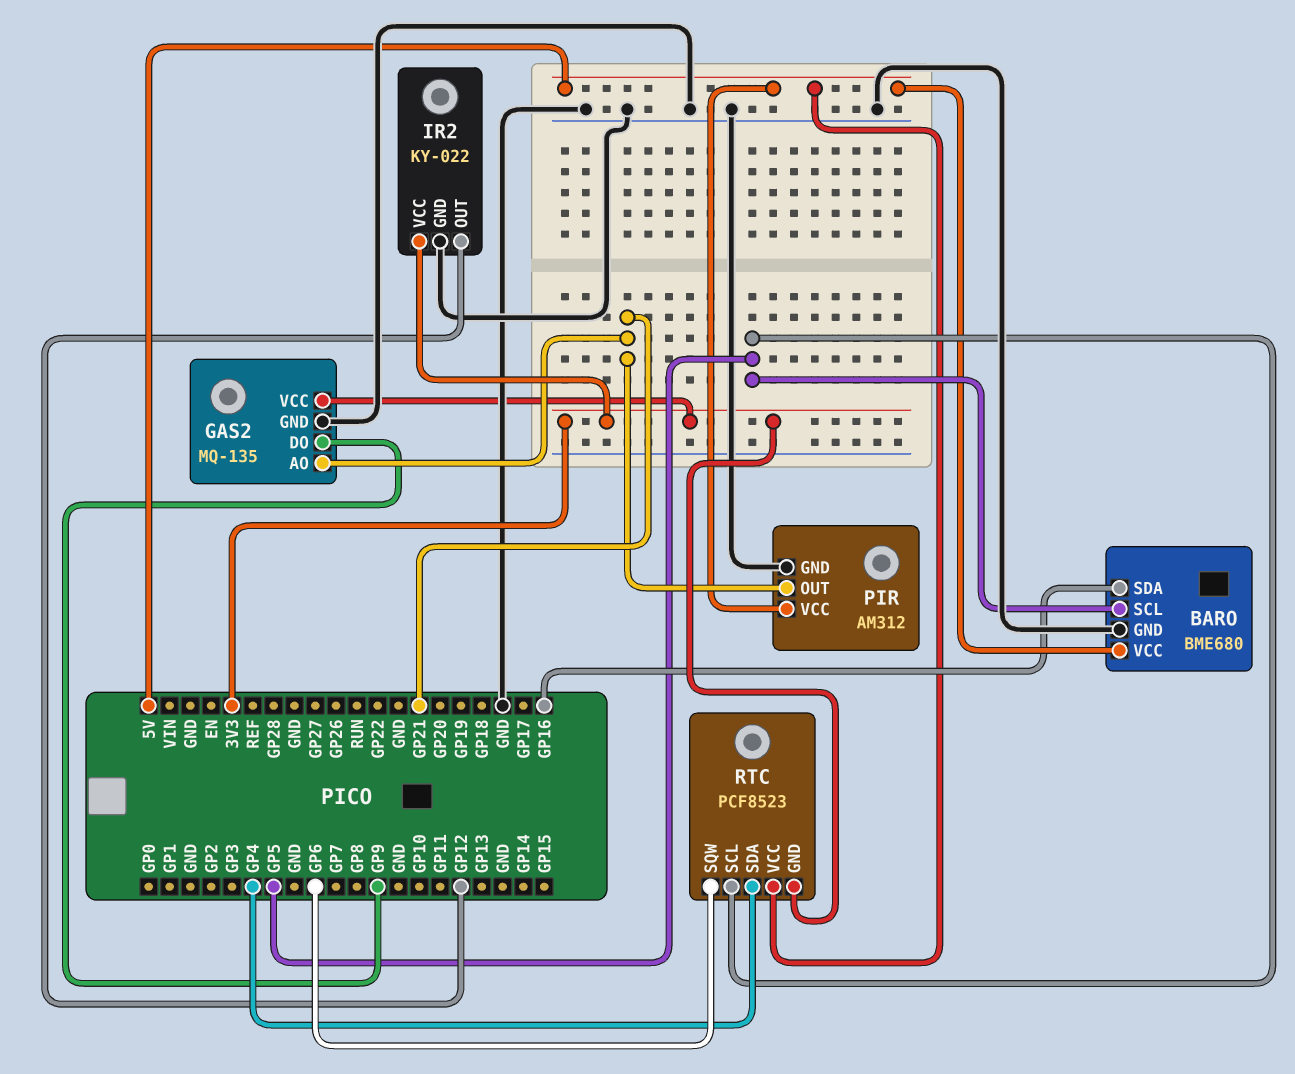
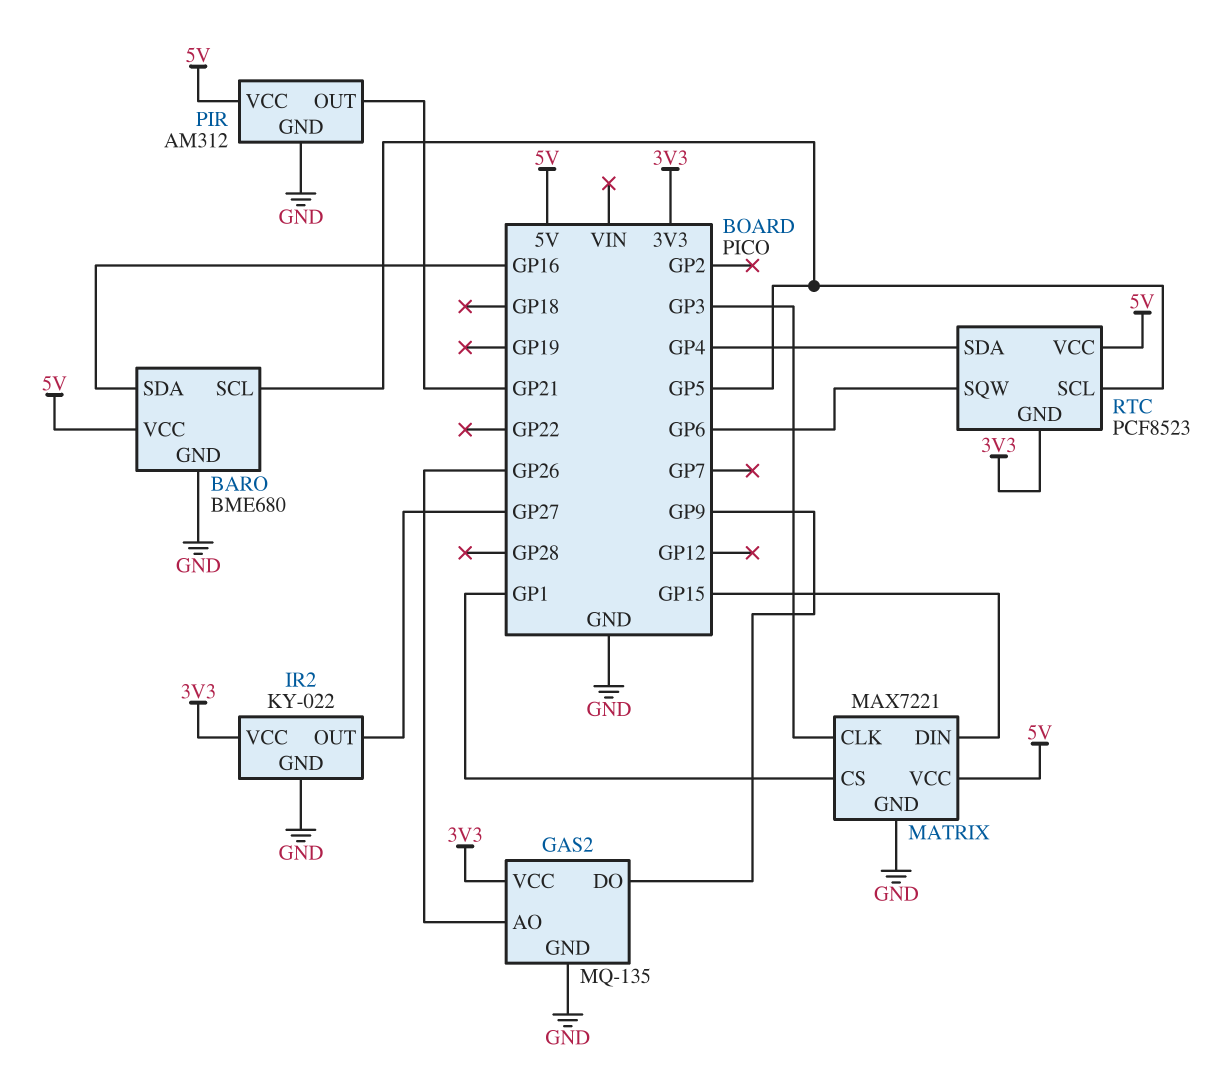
GAS2 pin AO: GP21 -> GP26
IR2 pin OUT: GP12 -> GP27
MATRIX: none -> MAX7221
MATRIX pin CLK: none -> GP3
MATRIX pin CS: none -> GP1
MATRIX pin DIN: none -> GP15
MATRIX pin GND: none -> GND
MATRIX pin VCC: none -> 5V

